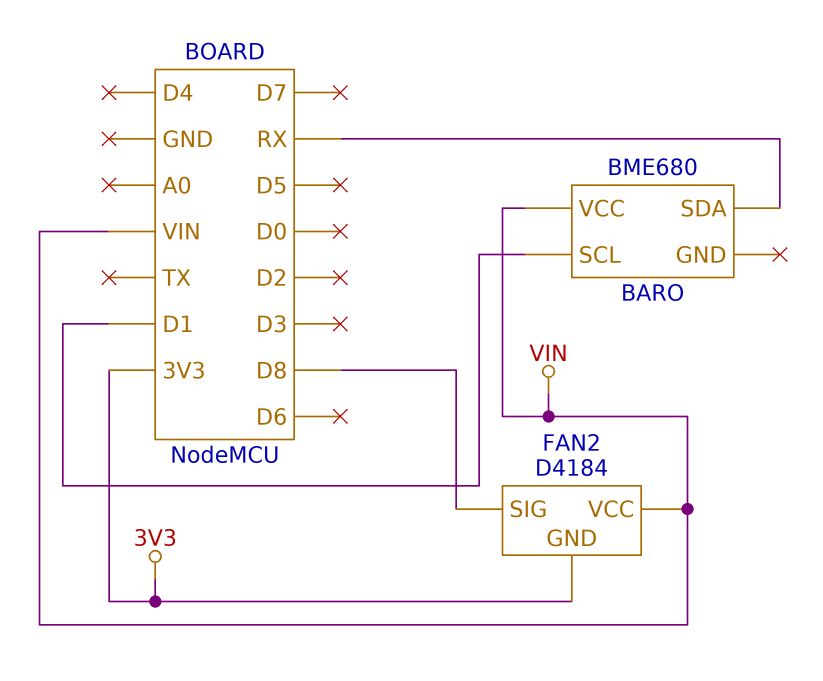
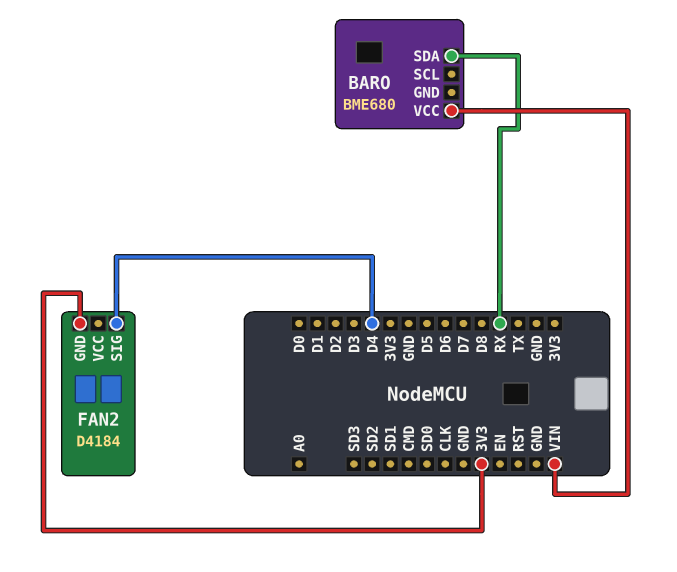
BARO pin SCL: D1 -> none
FAN2 pin SIG: D8 -> D4
FAN2 pin VCC: VIN -> none

